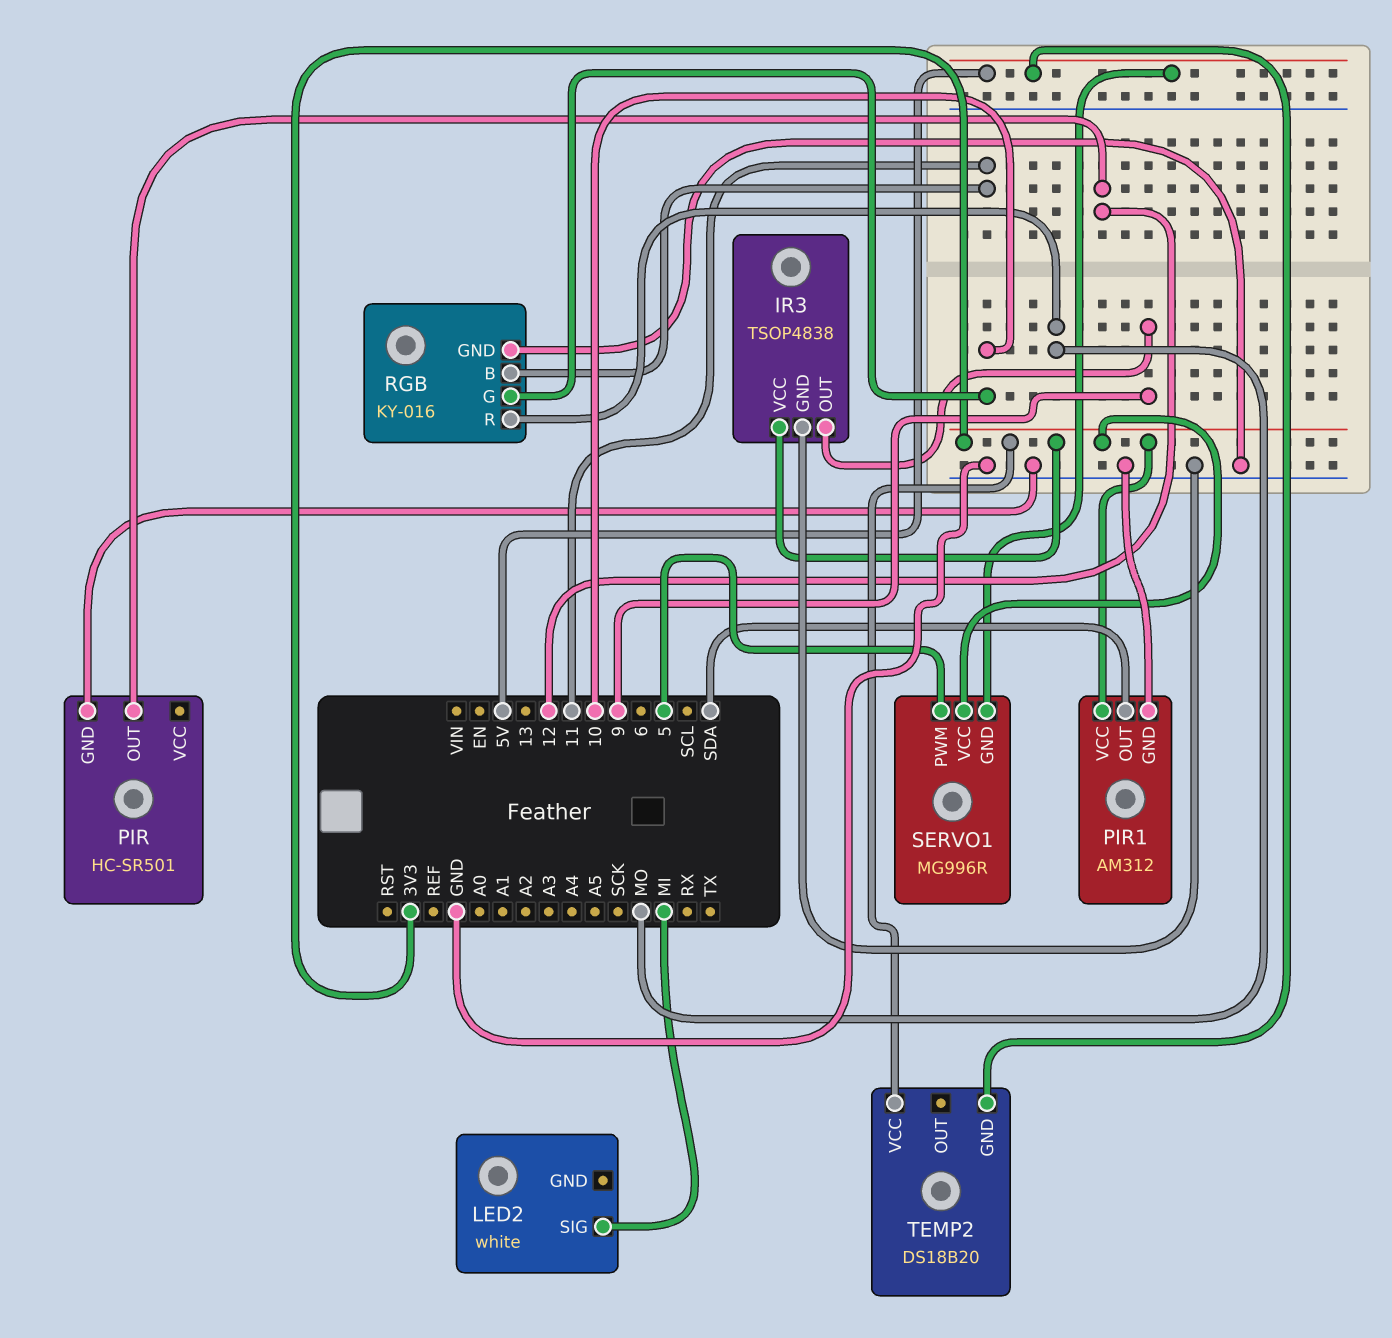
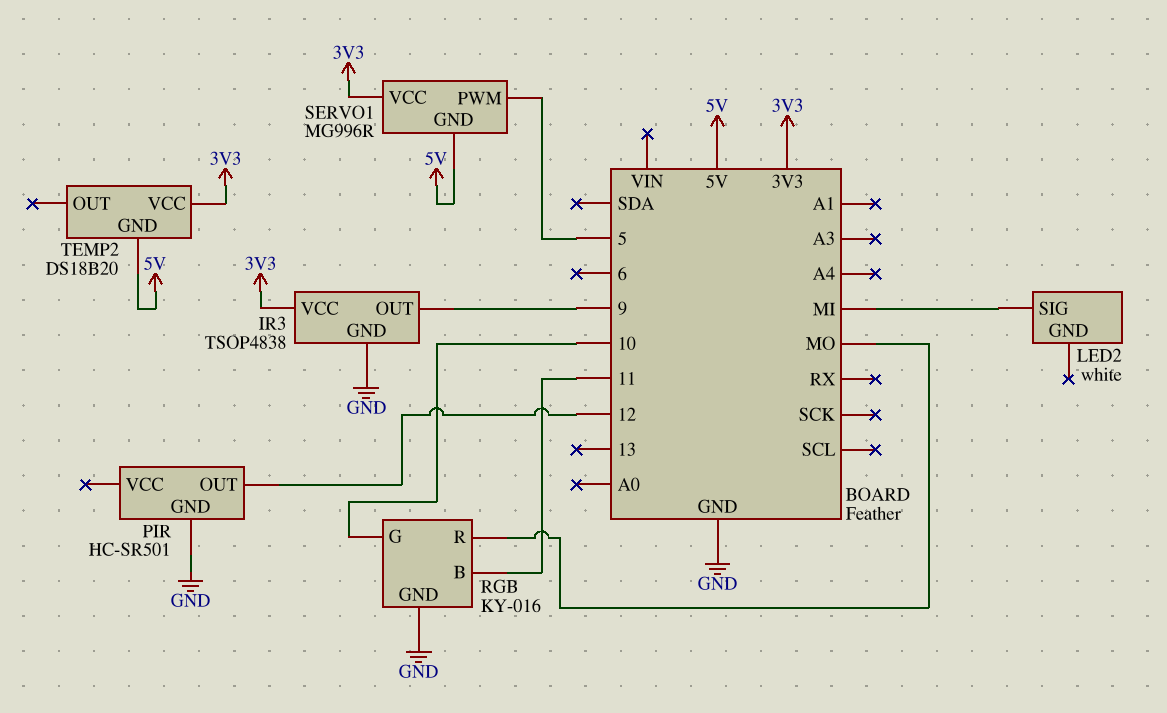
PIR1: AM312 -> none
PIR1 pin GND: GND -> none
PIR1 pin OUT: SDA -> none
PIR1 pin VCC: 3V3 -> none

